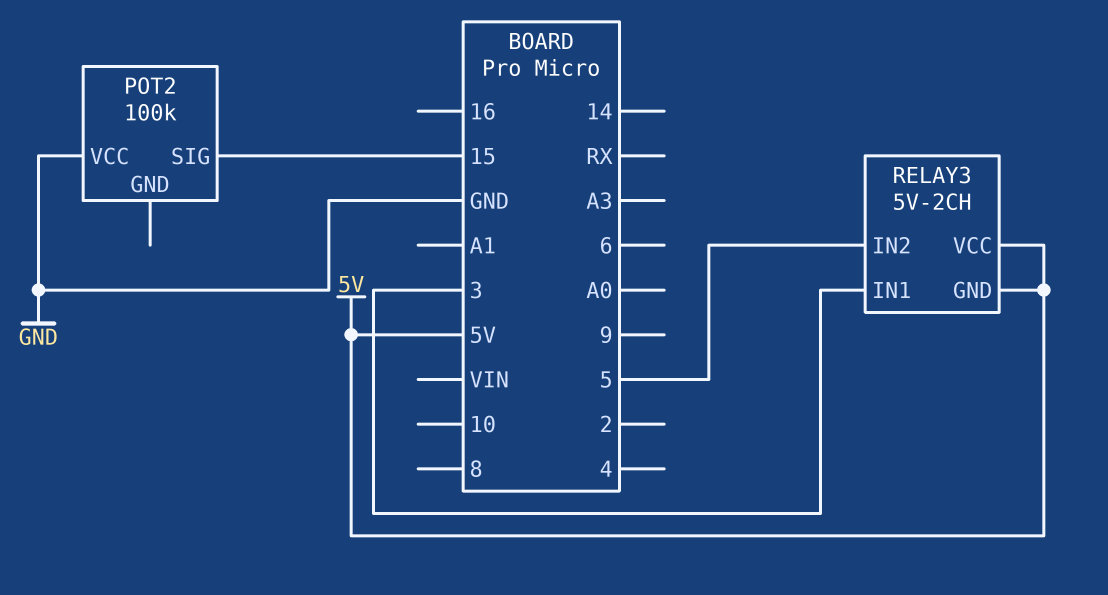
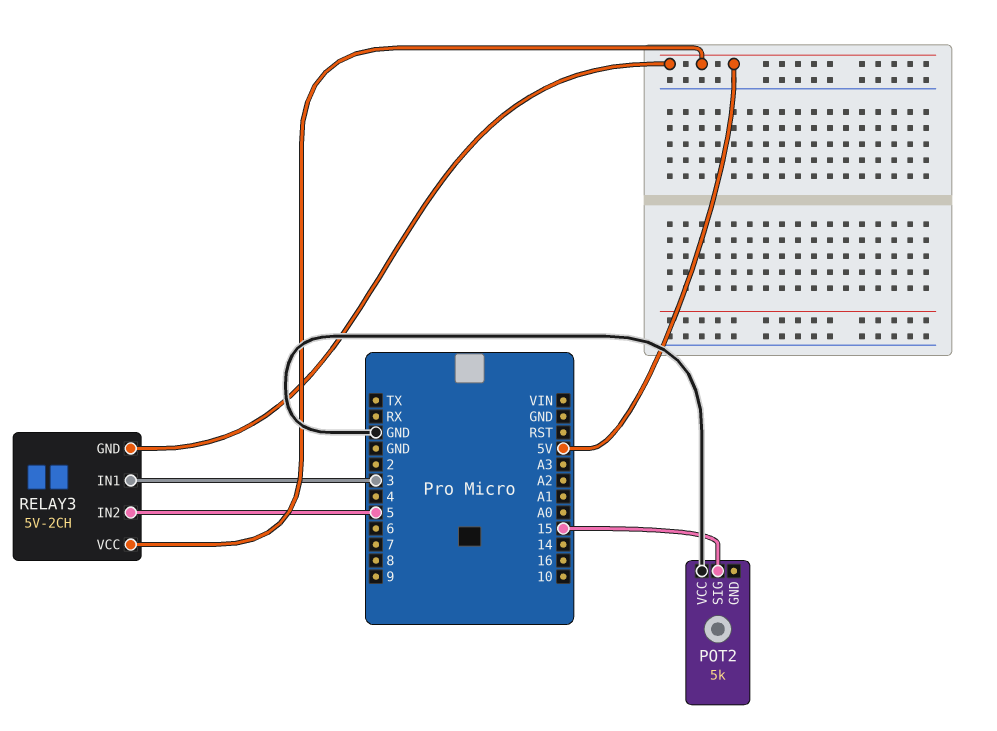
POT2: 100k -> 5k

